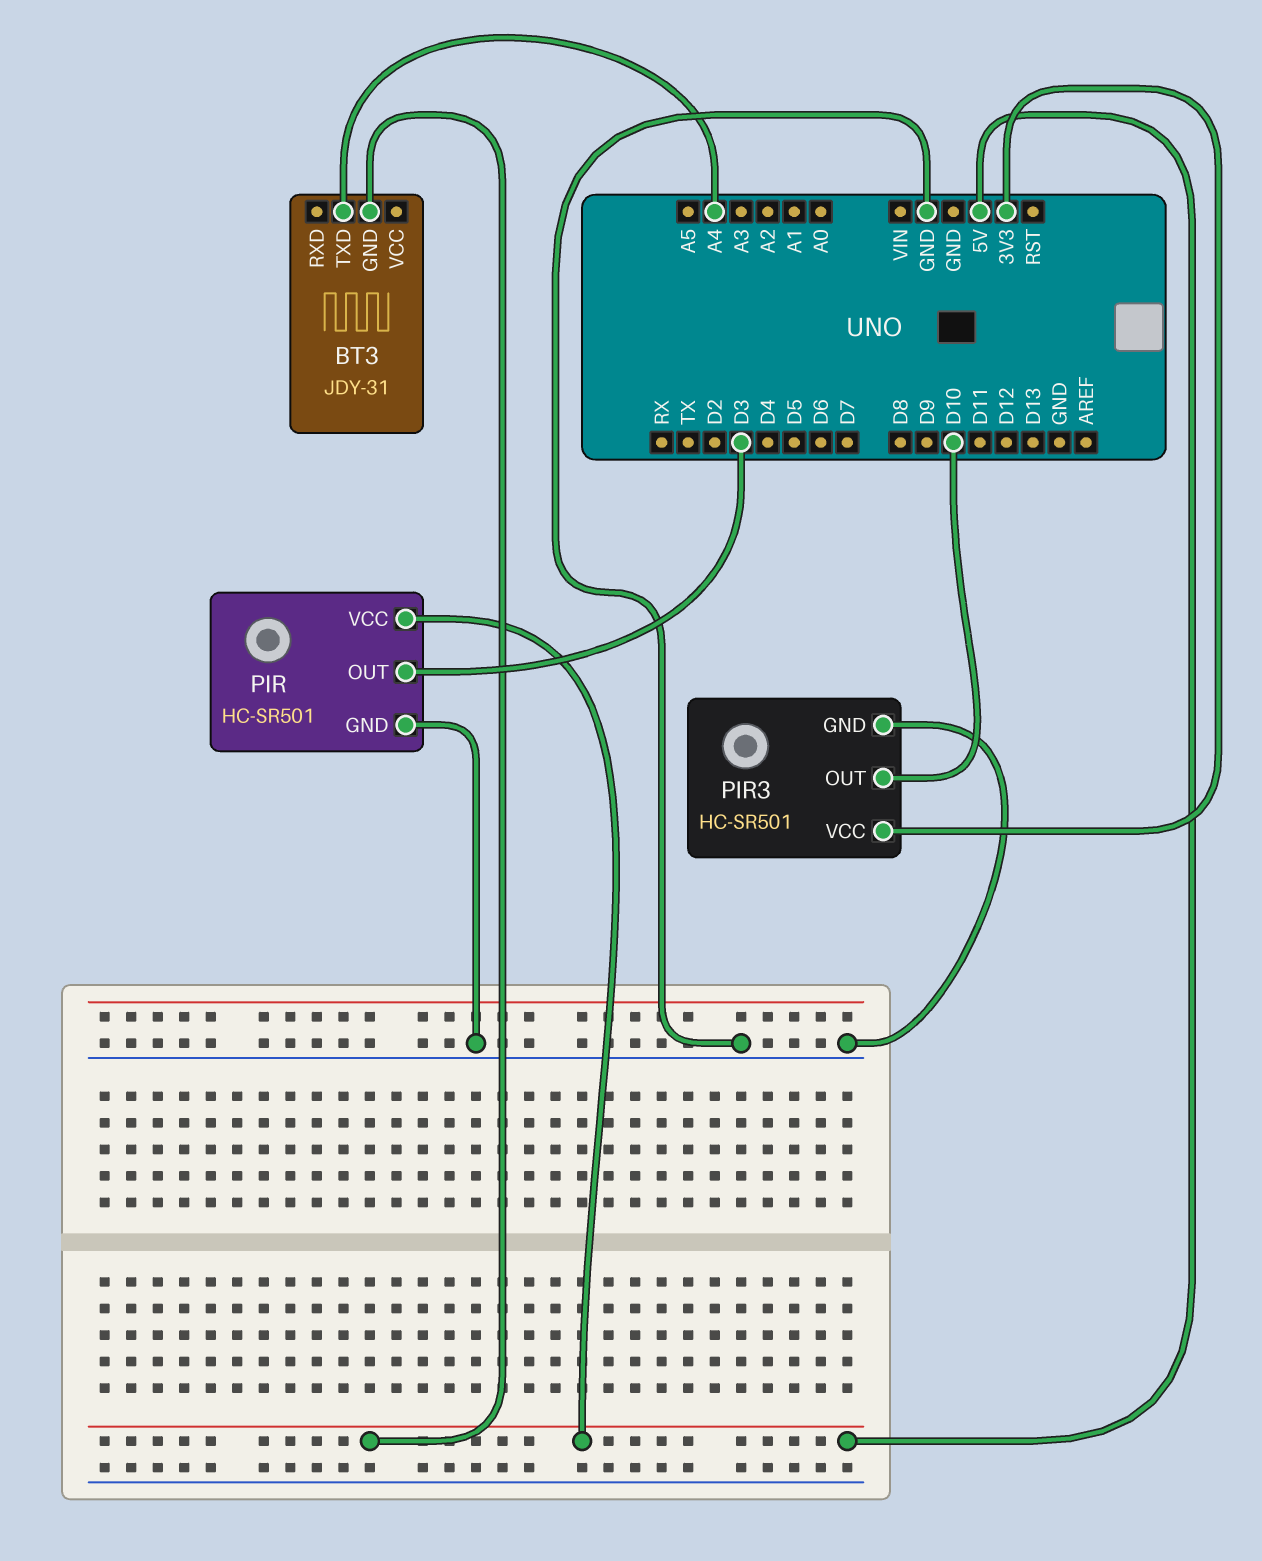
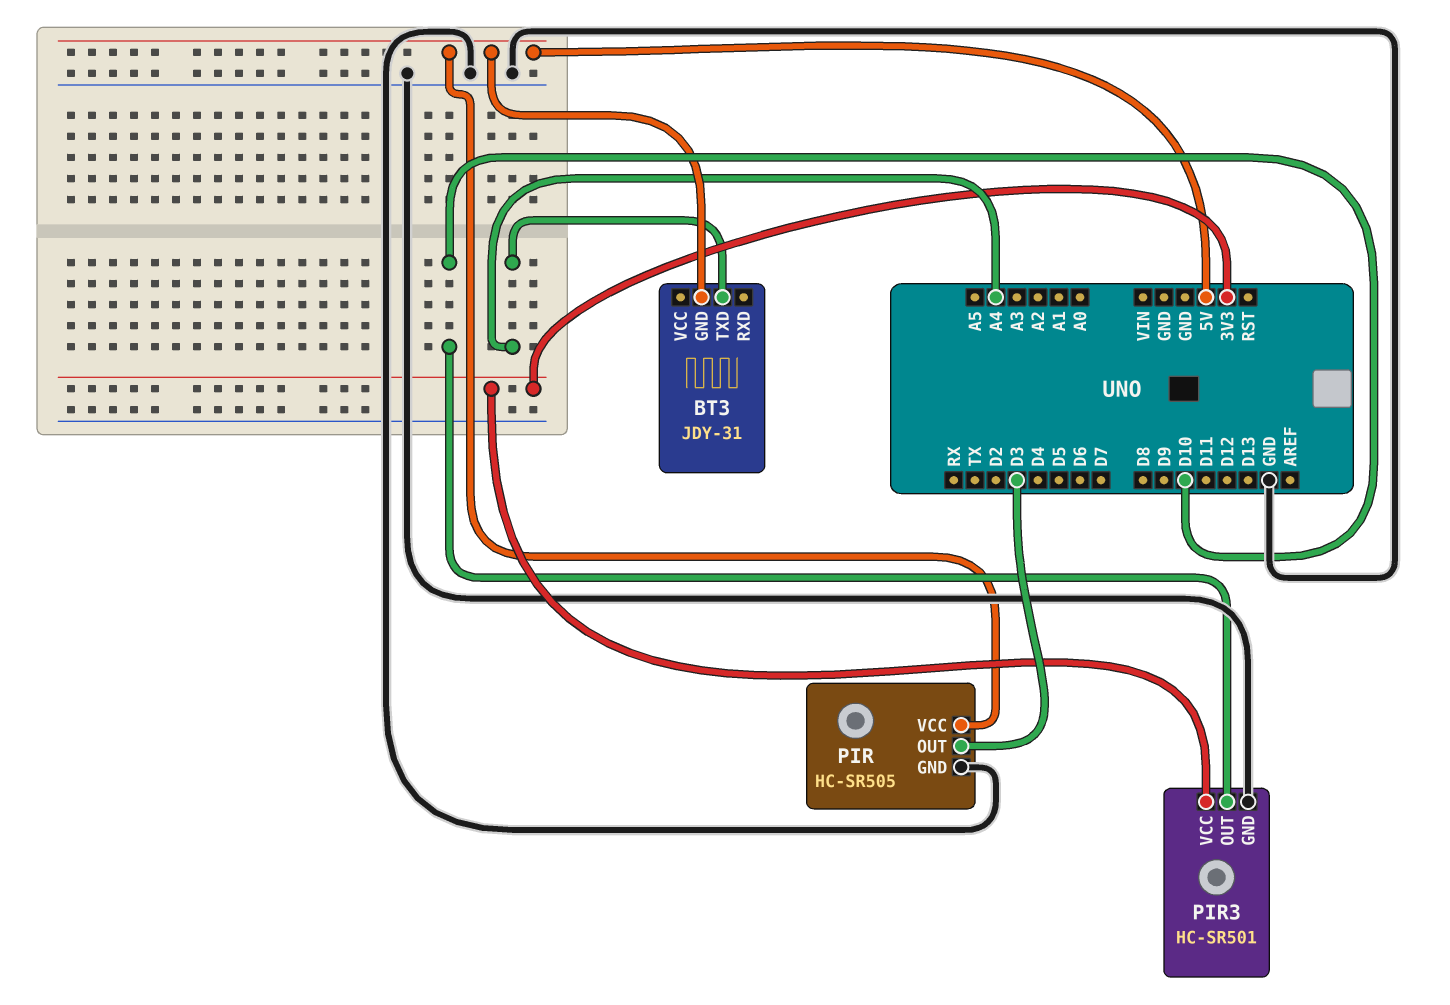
PIR: HC-SR501 -> HC-SR505

